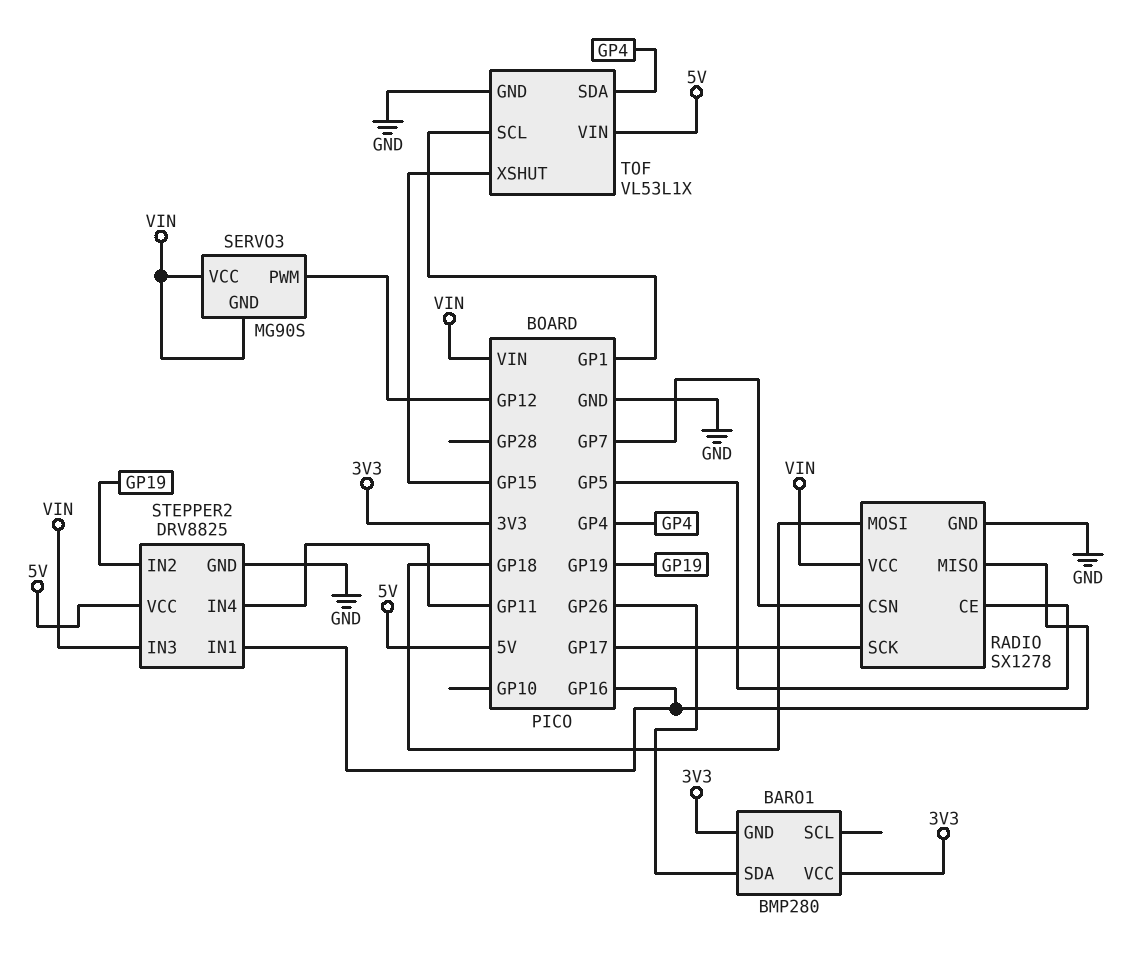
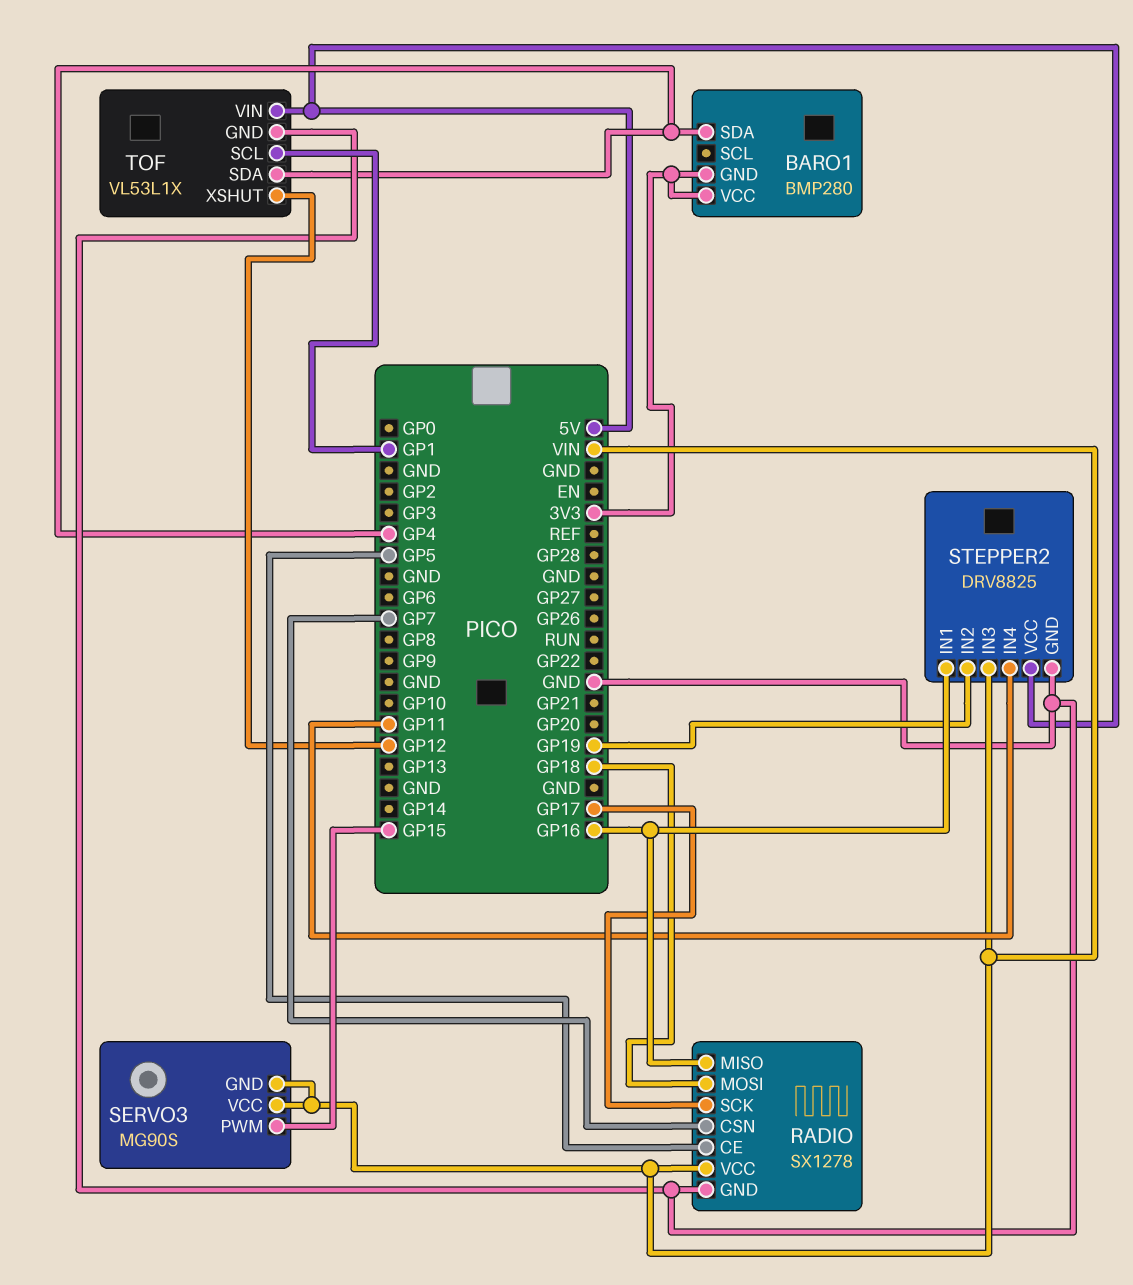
BARO1 pin SDA: GP26 -> GP4
SERVO3 pin PWM: GP12 -> GP15
TOF pin XSHUT: GP15 -> GP12

